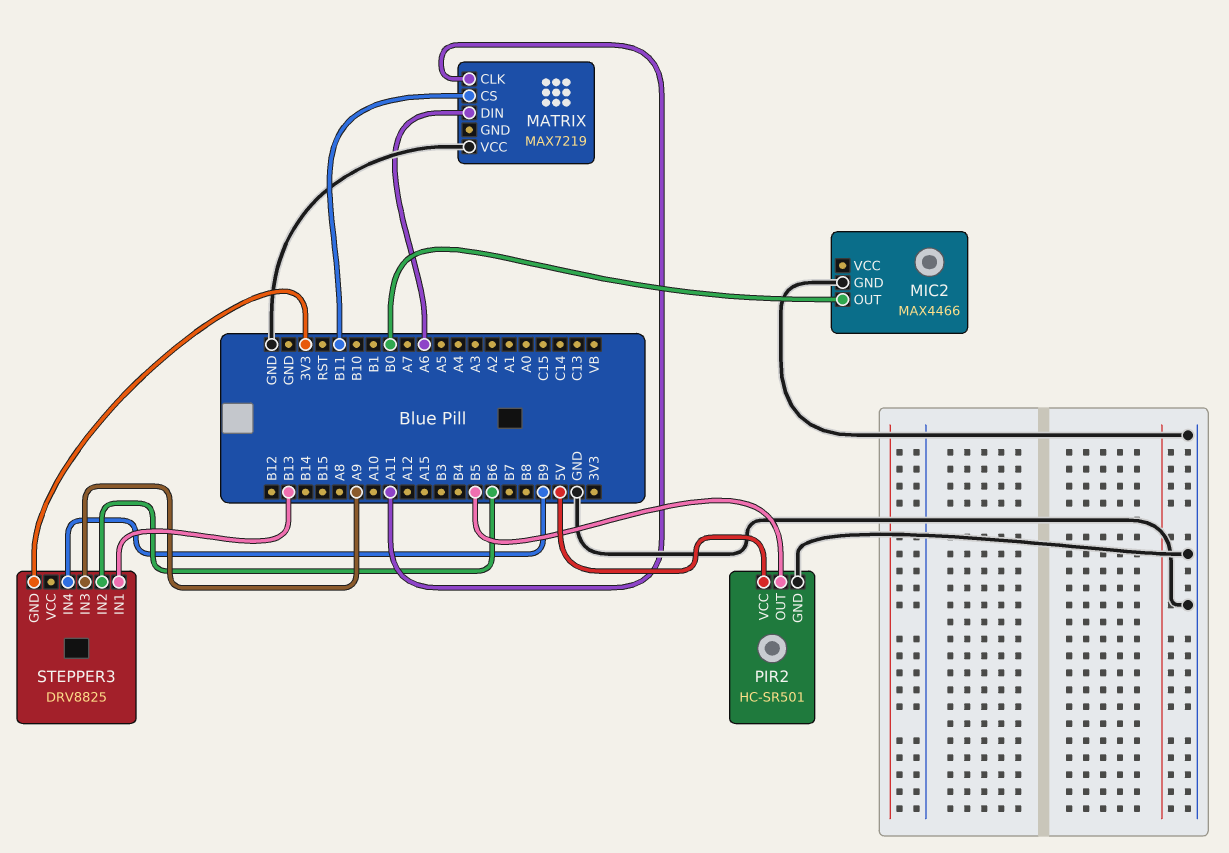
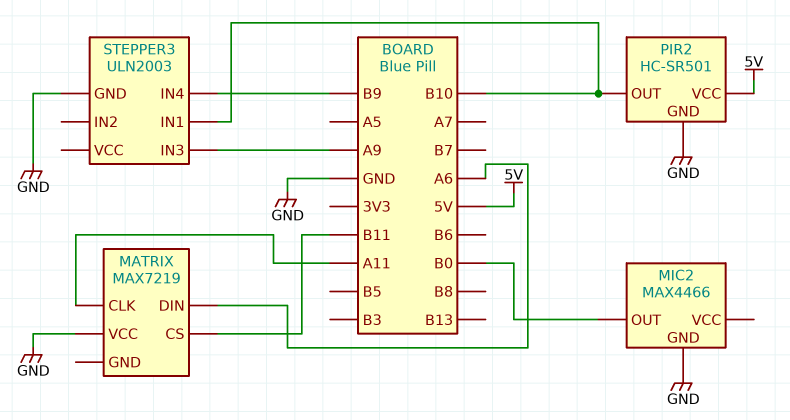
PIR2 pin OUT: B5 -> B10
STEPPER3: DRV8825 -> ULN2003
STEPPER3 pin GND: 3V3 -> GND
STEPPER3 pin IN1: B13 -> B10
STEPPER3 pin IN2: B6 -> none

